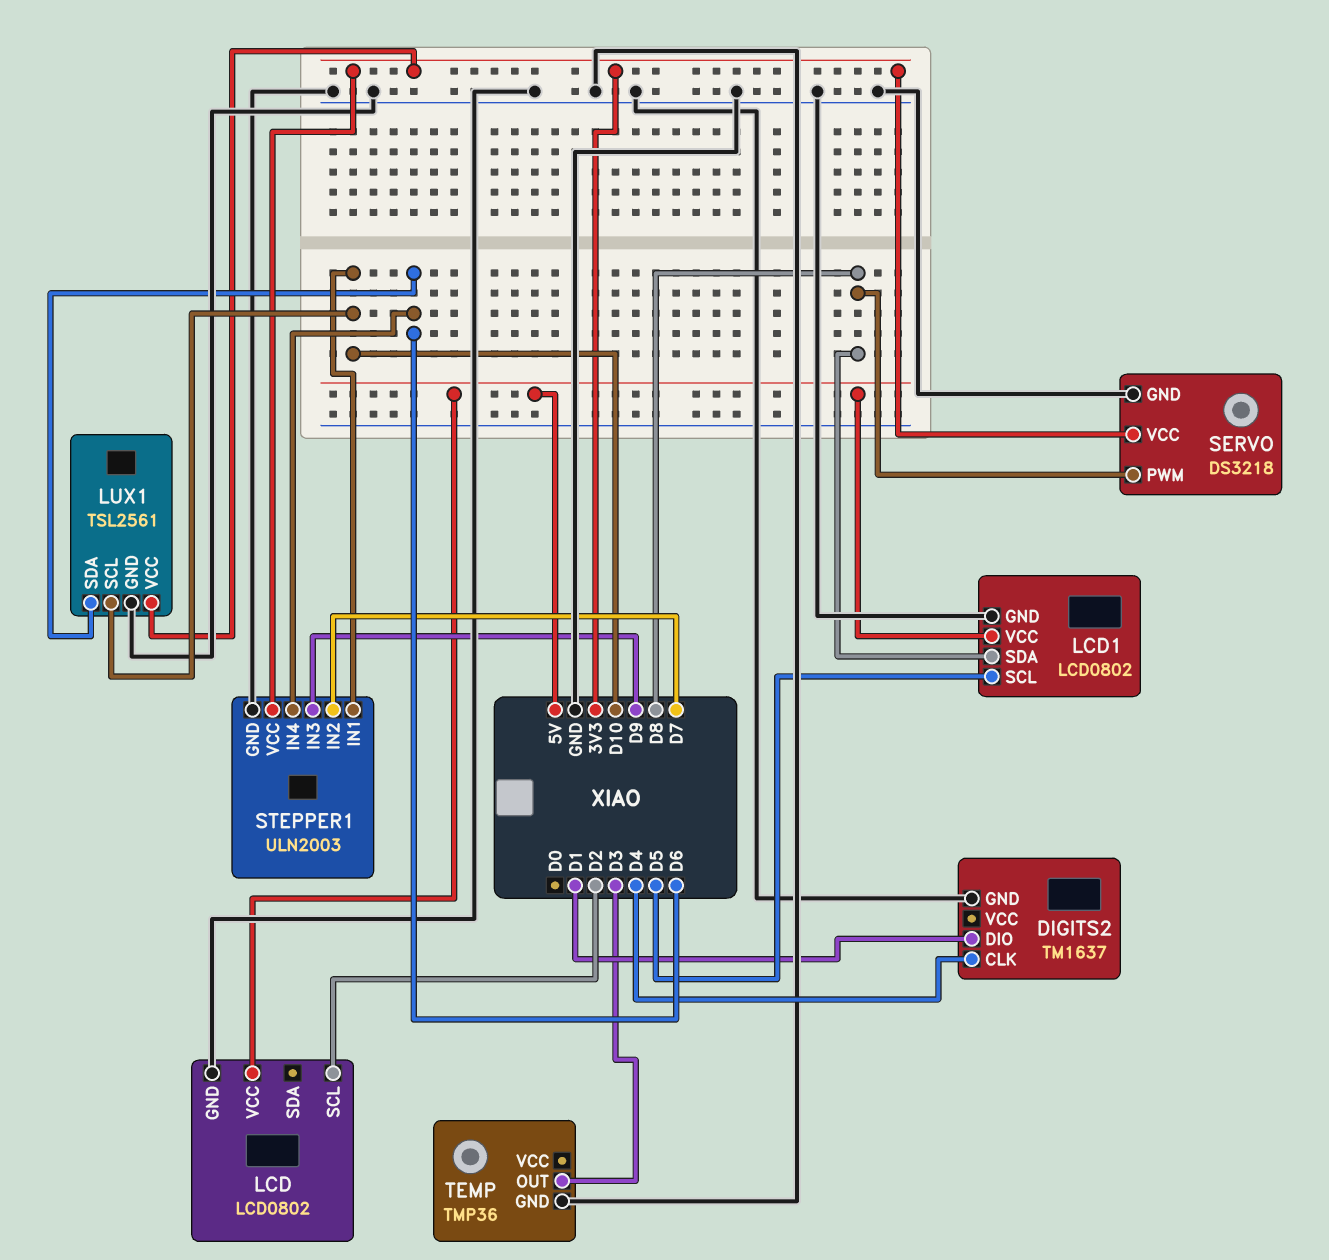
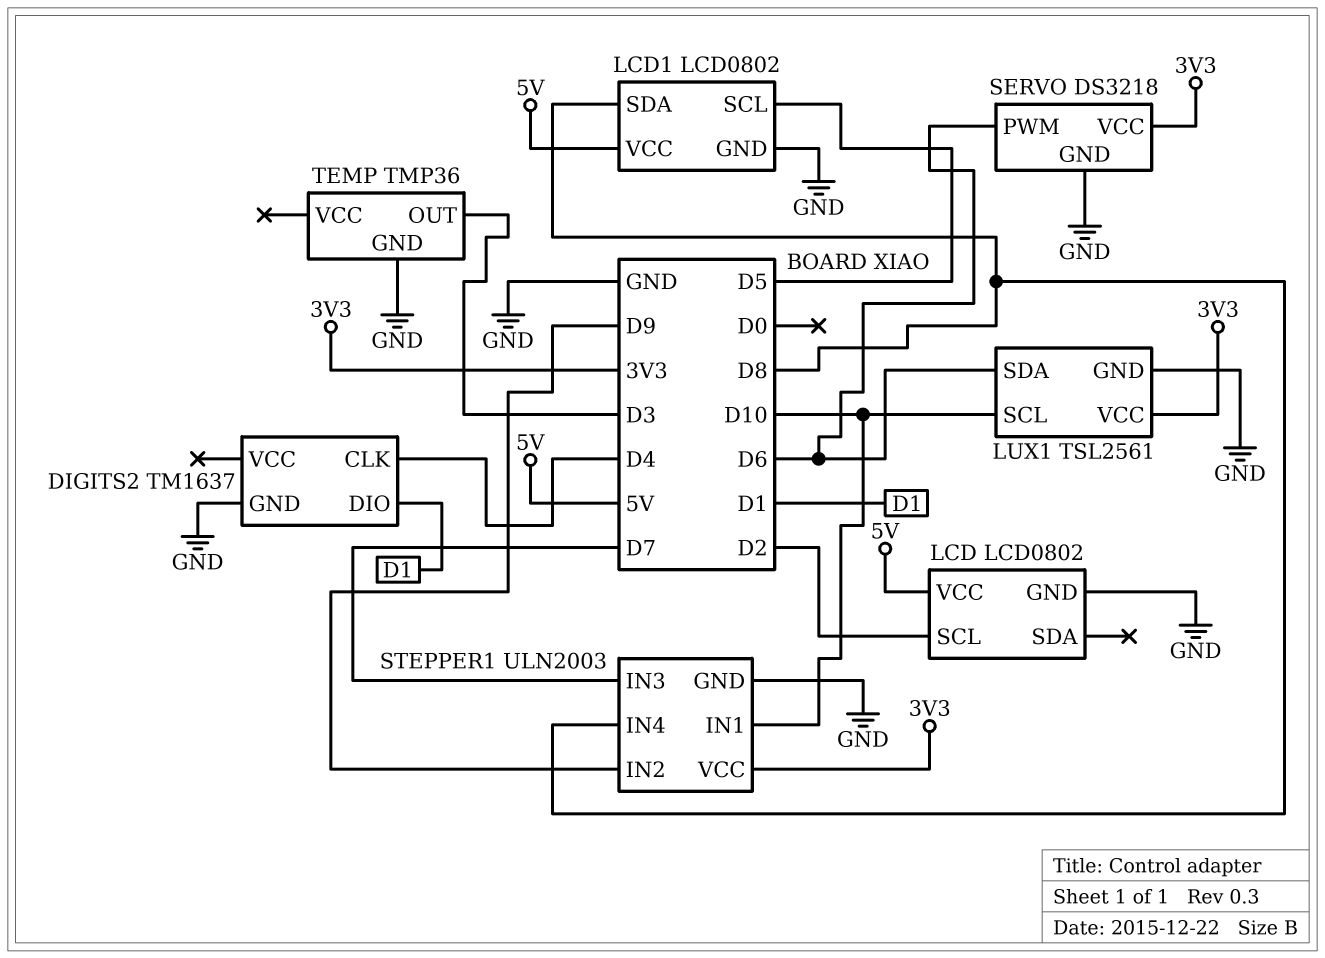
SERVO pin PWM: D8 -> D6
STEPPER1 pin IN2: D7 -> D9
STEPPER1 pin IN3: D9 -> D7
STEPPER1 pin IN4: D6 -> D8

